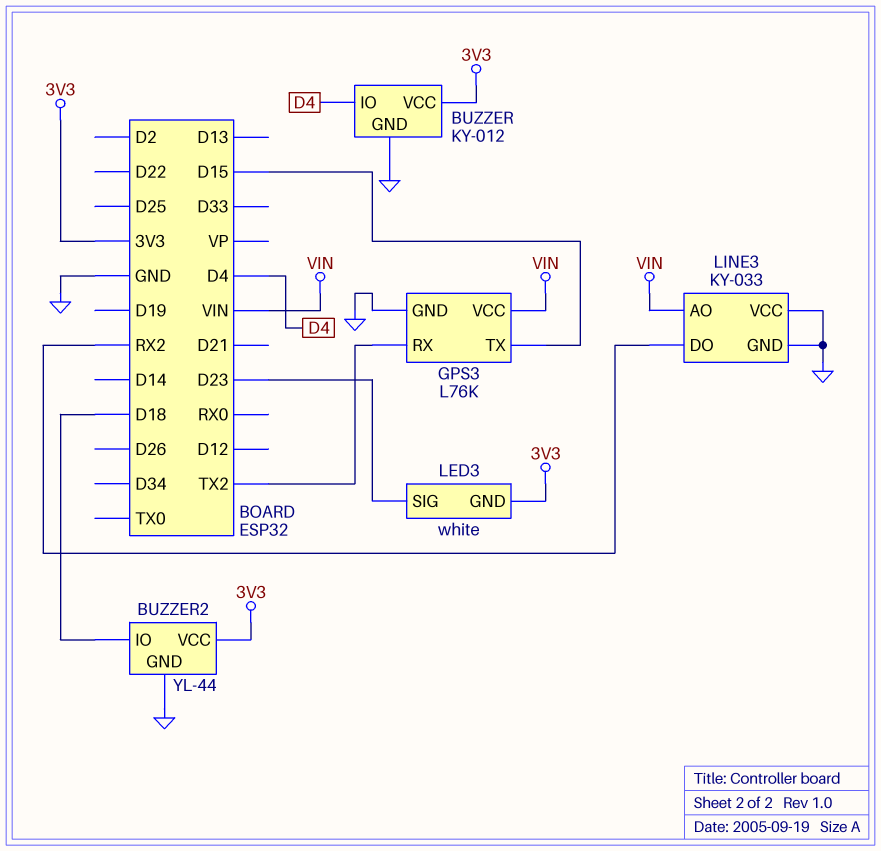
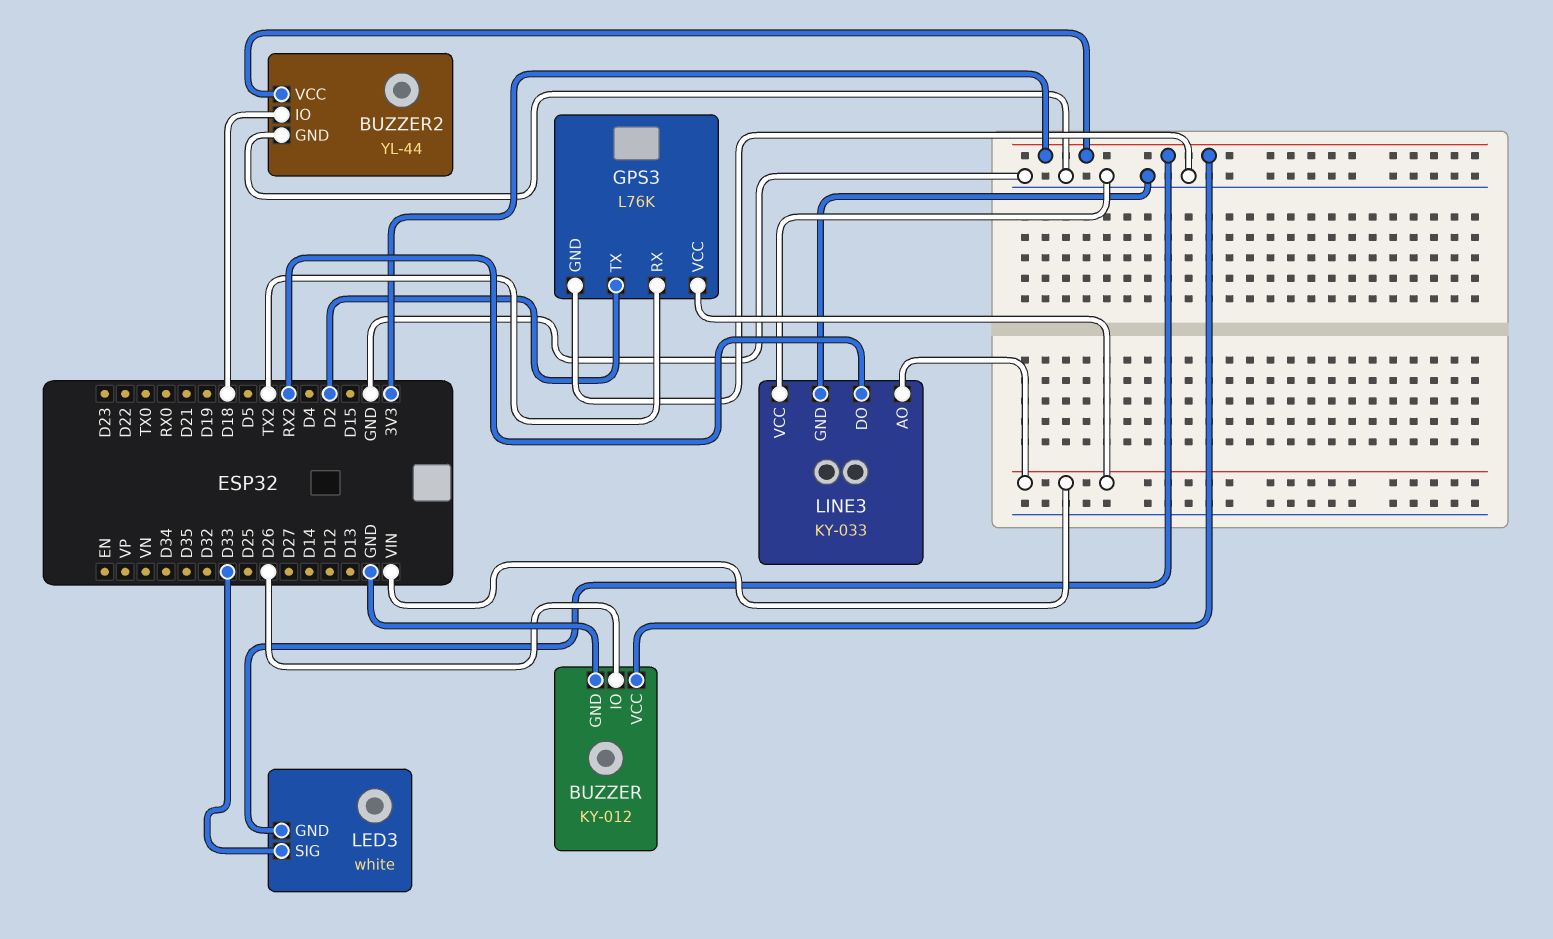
BUZZER pin IO: D4 -> D26
GPS3 pin TX: D15 -> D2
LED3 pin SIG: D23 -> D33

